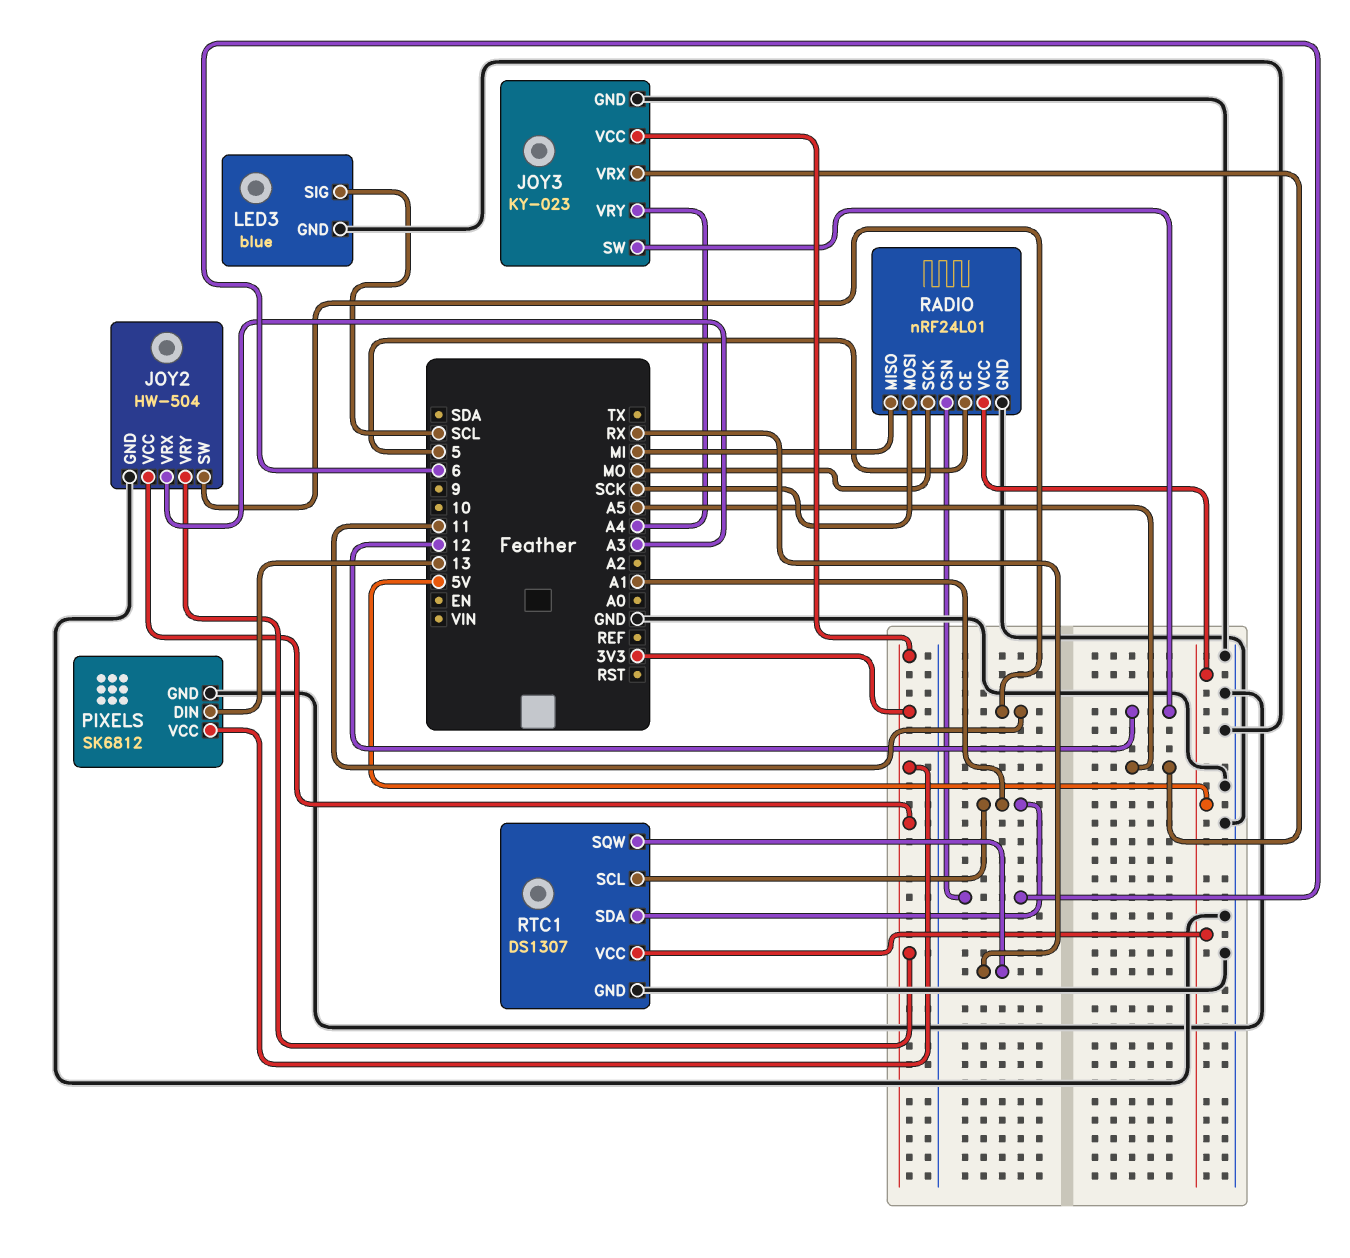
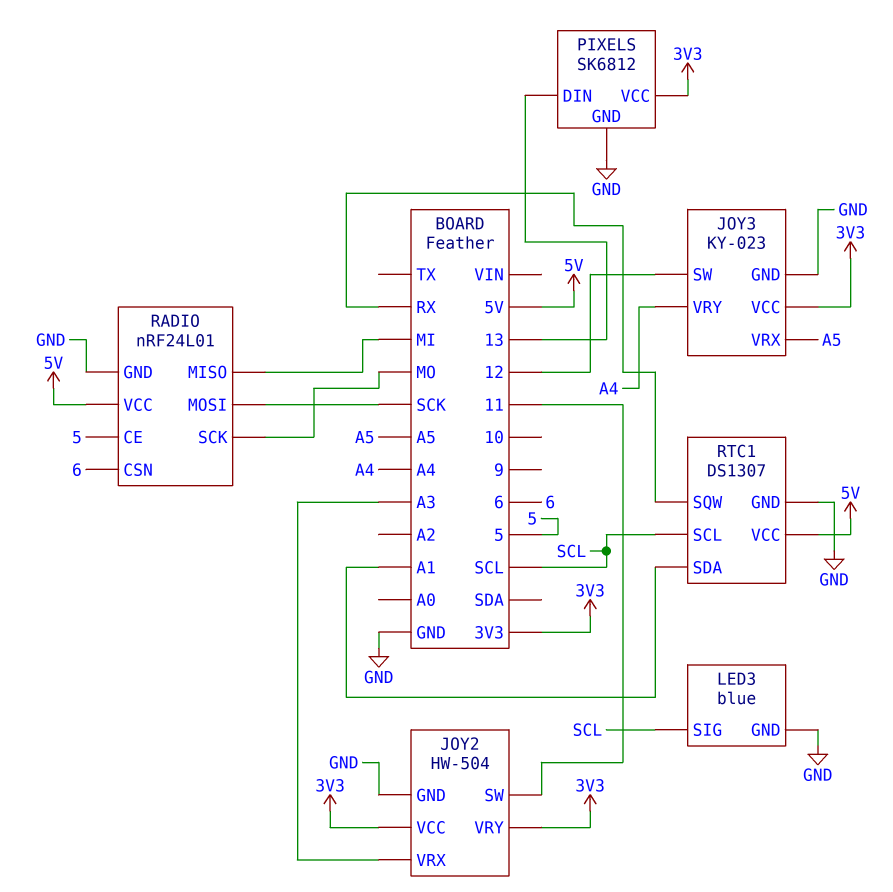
RTC1 pin SCL: A1 -> SCL

